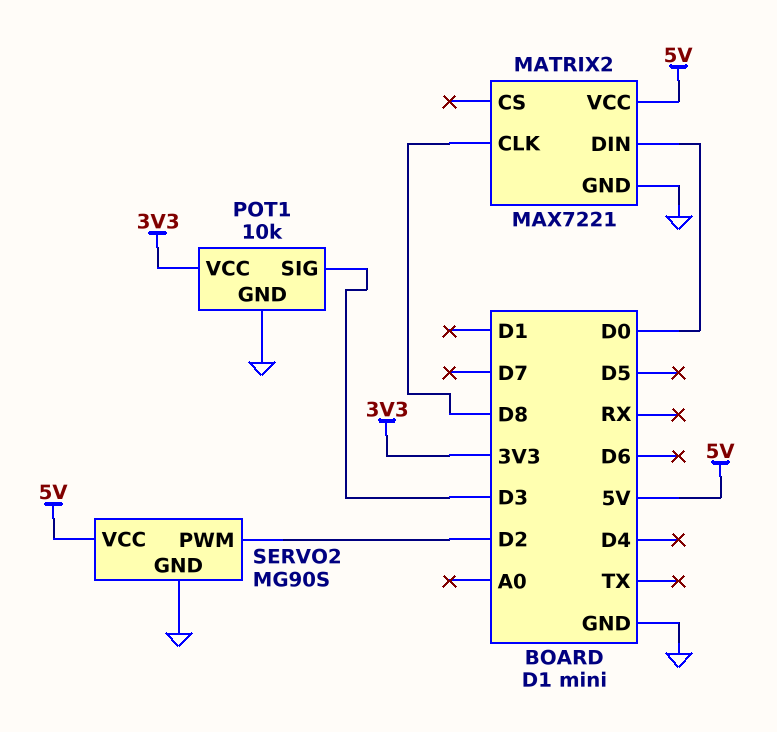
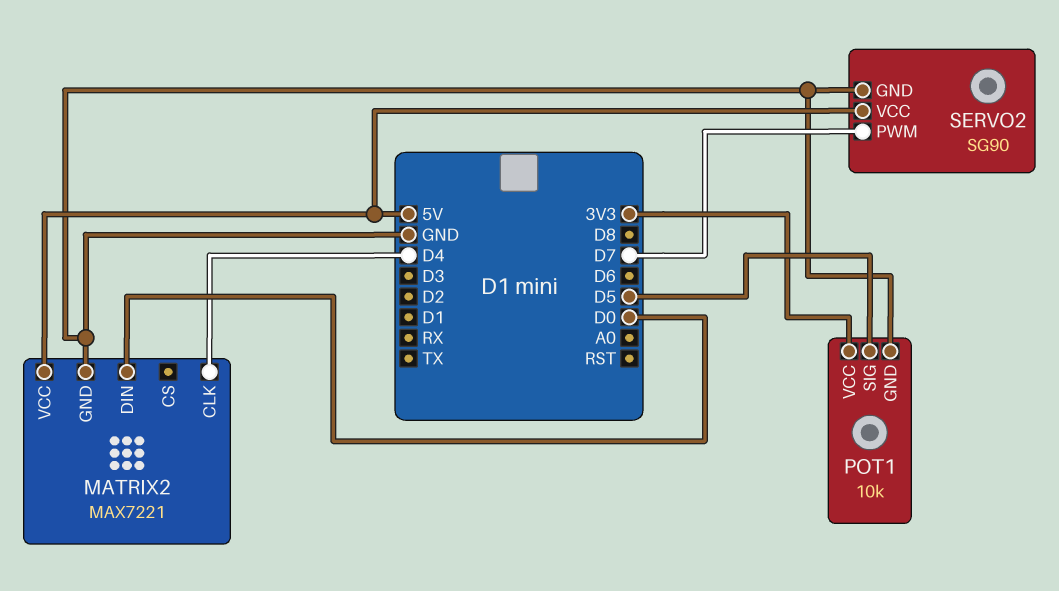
MATRIX2 pin CLK: D8 -> D4
POT1 pin SIG: D3 -> D5
SERVO2: MG90S -> SG90
SERVO2 pin PWM: D2 -> D7

